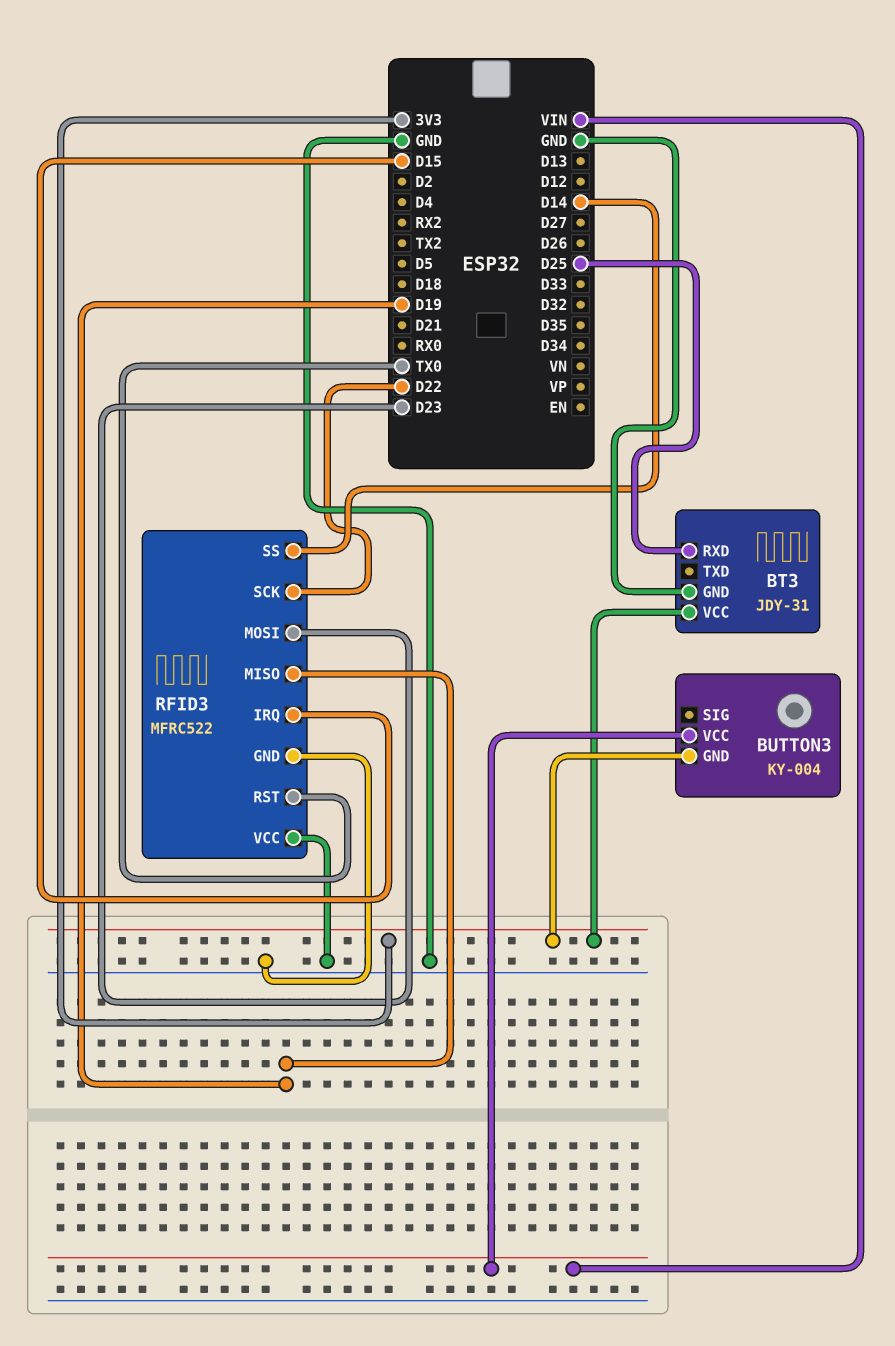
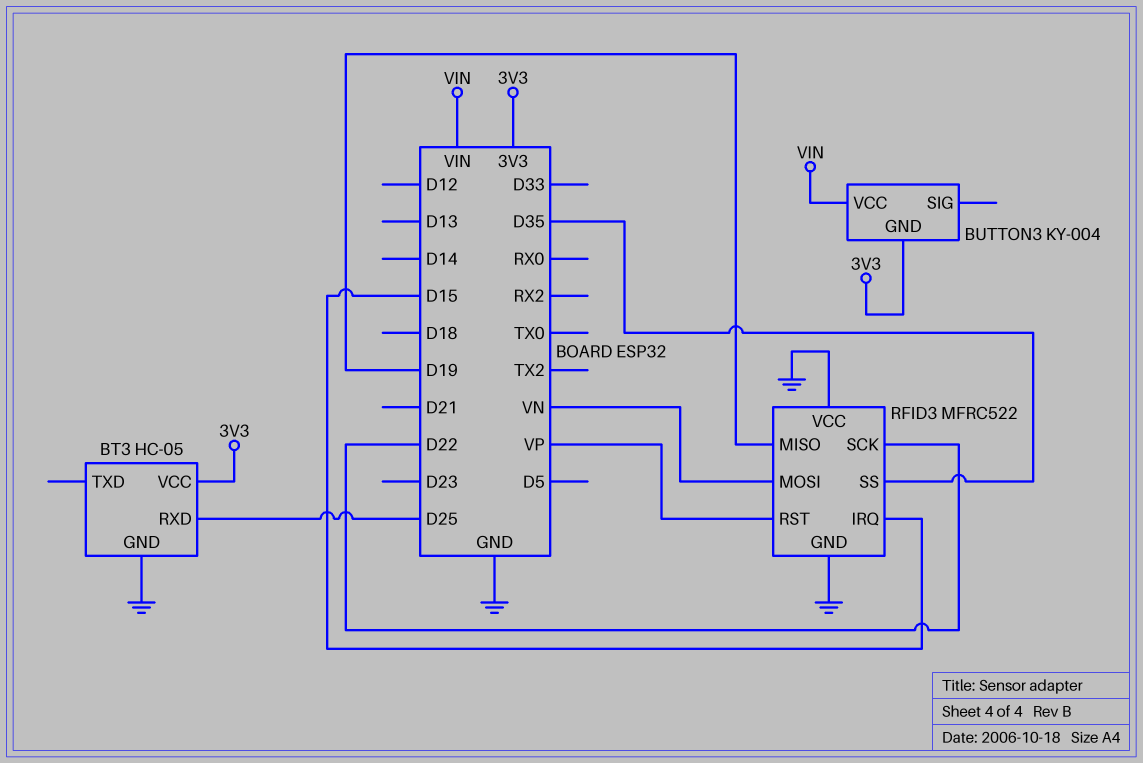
BT3: JDY-31 -> HC-05
RFID3 pin MOSI: D23 -> VN
RFID3 pin RST: TX0 -> VP
RFID3 pin SS: D14 -> D35

